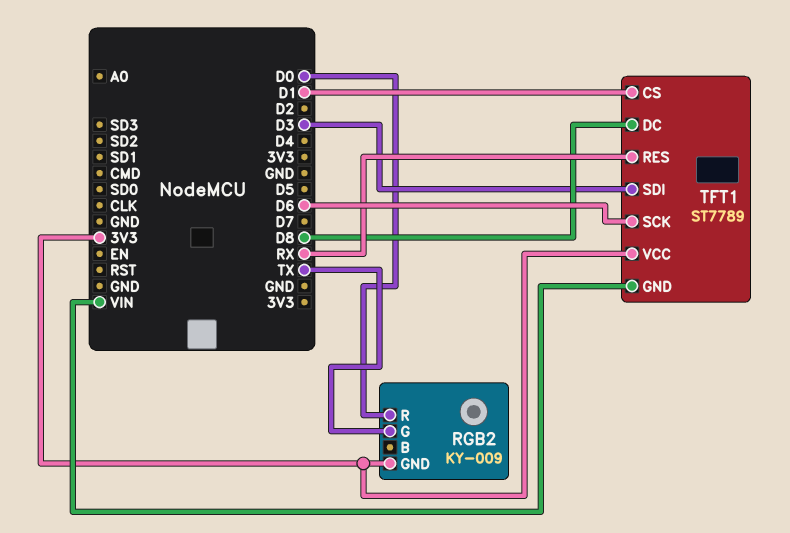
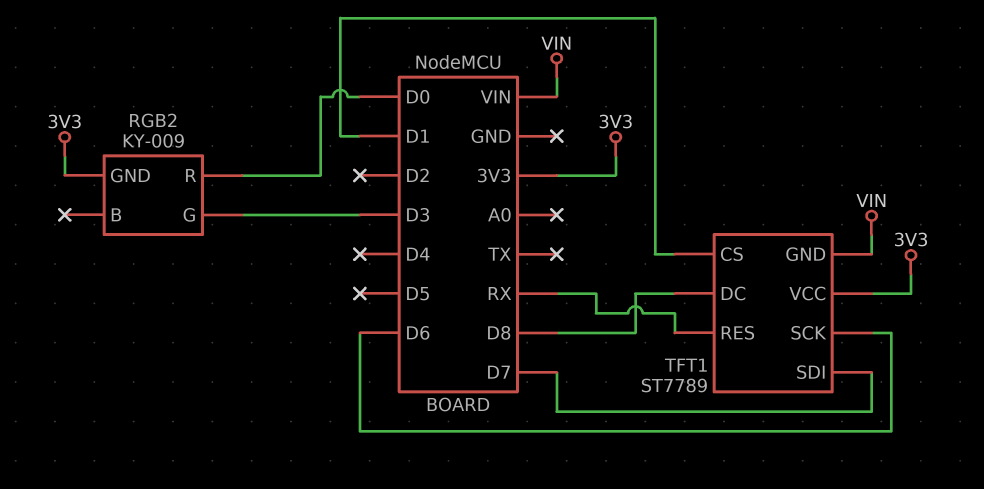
RGB2 pin G: TX -> D3
TFT1 pin SDI: D3 -> D7

